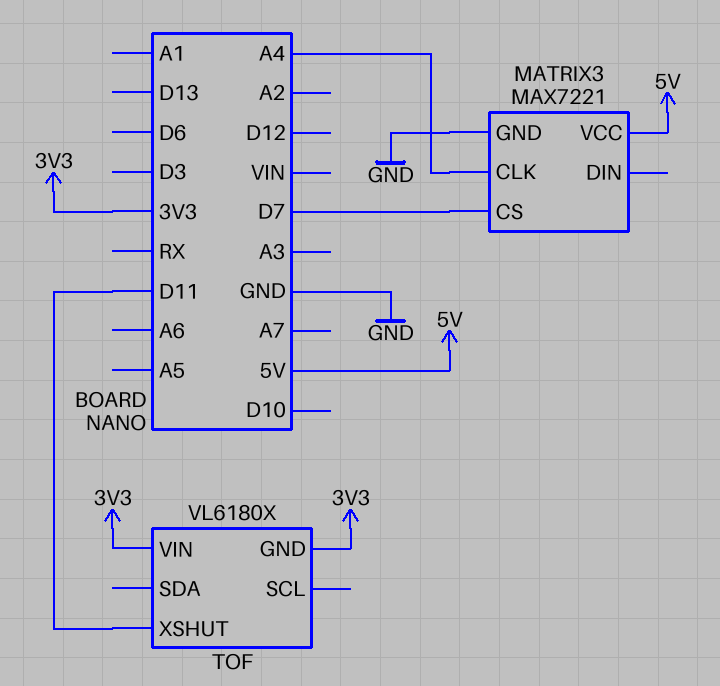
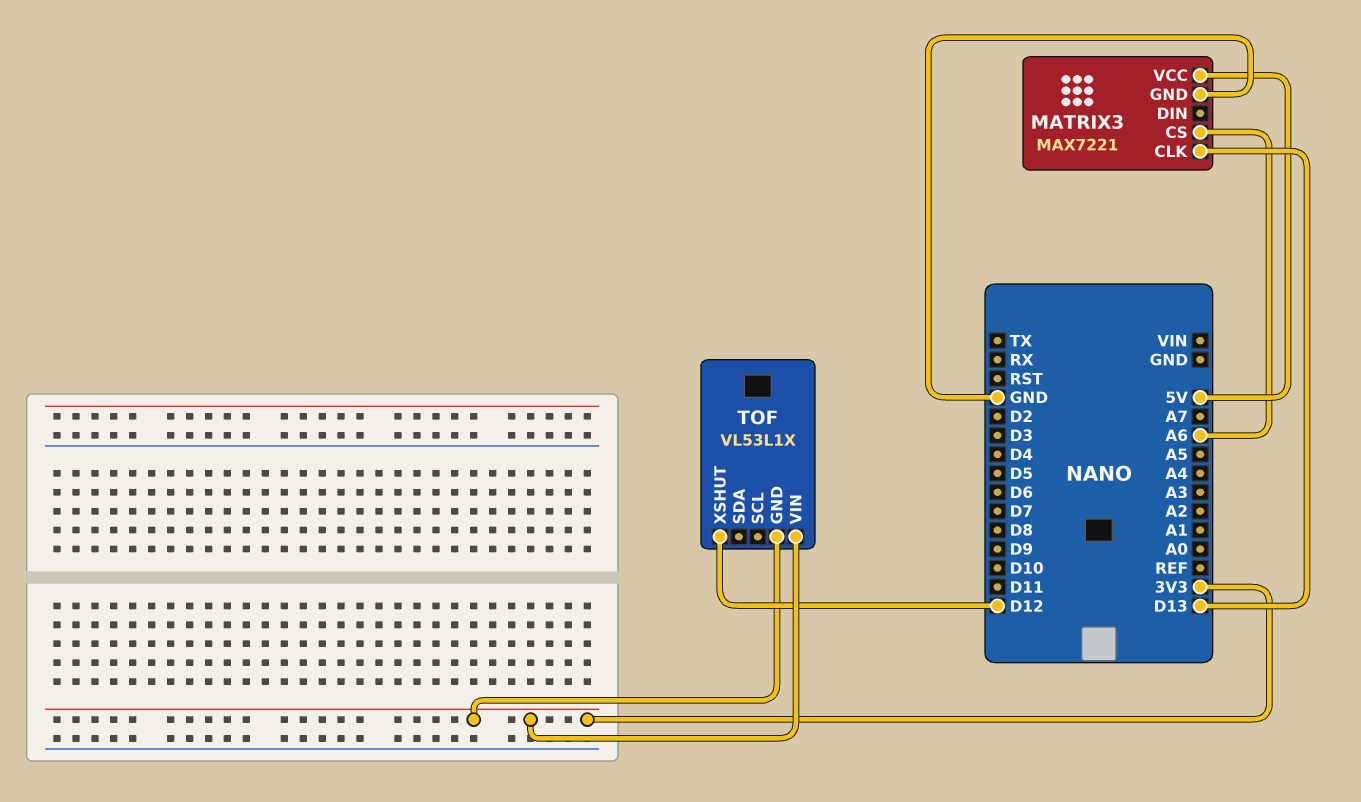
MATRIX3 pin CLK: A4 -> D13
MATRIX3 pin CS: D7 -> A6
TOF: VL6180X -> VL53L1X
TOF pin XSHUT: D11 -> D12

